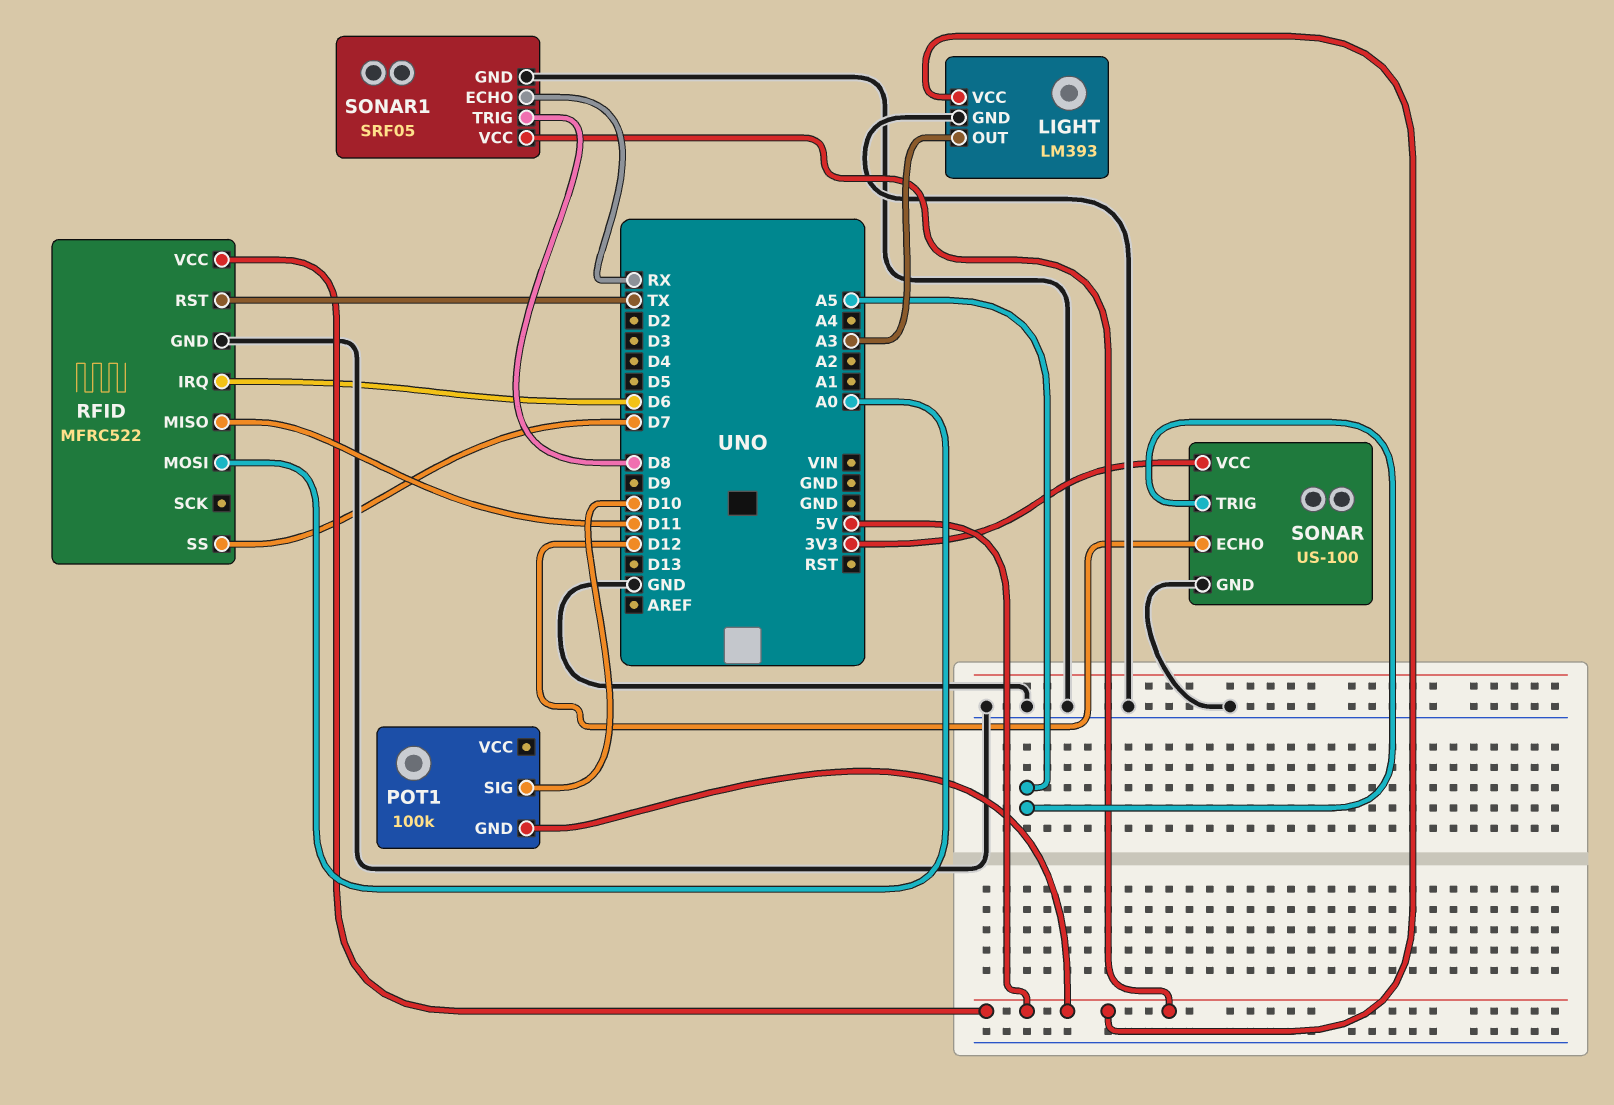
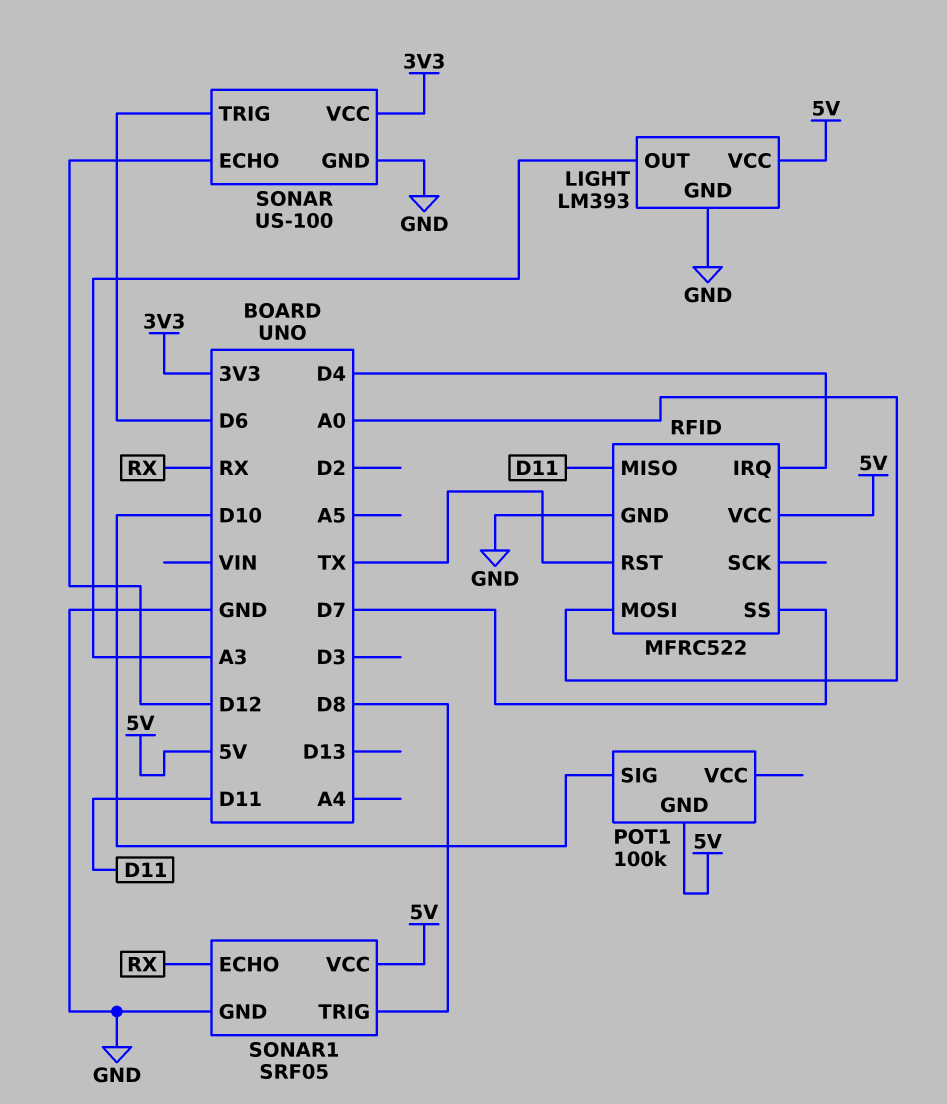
RFID pin IRQ: D6 -> D4
SONAR pin TRIG: A5 -> D6

